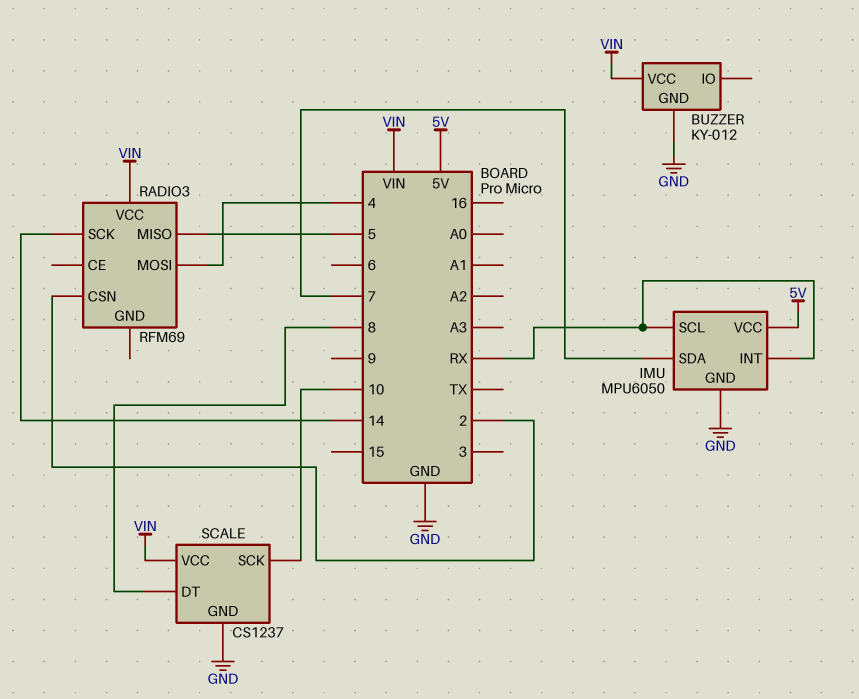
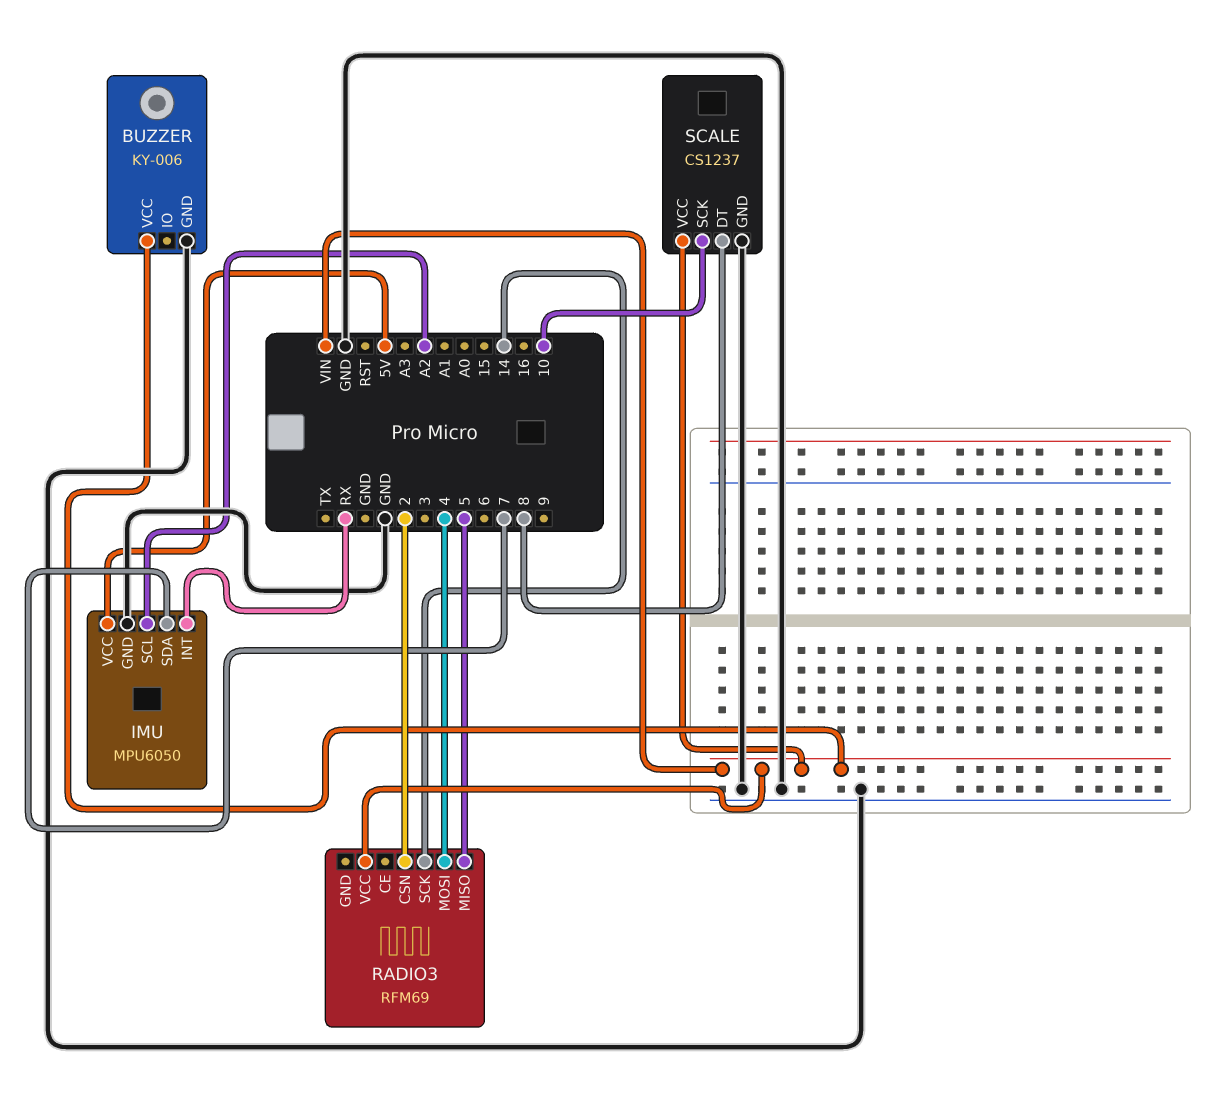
BUZZER: KY-012 -> KY-006
IMU pin SCL: RX -> A2

